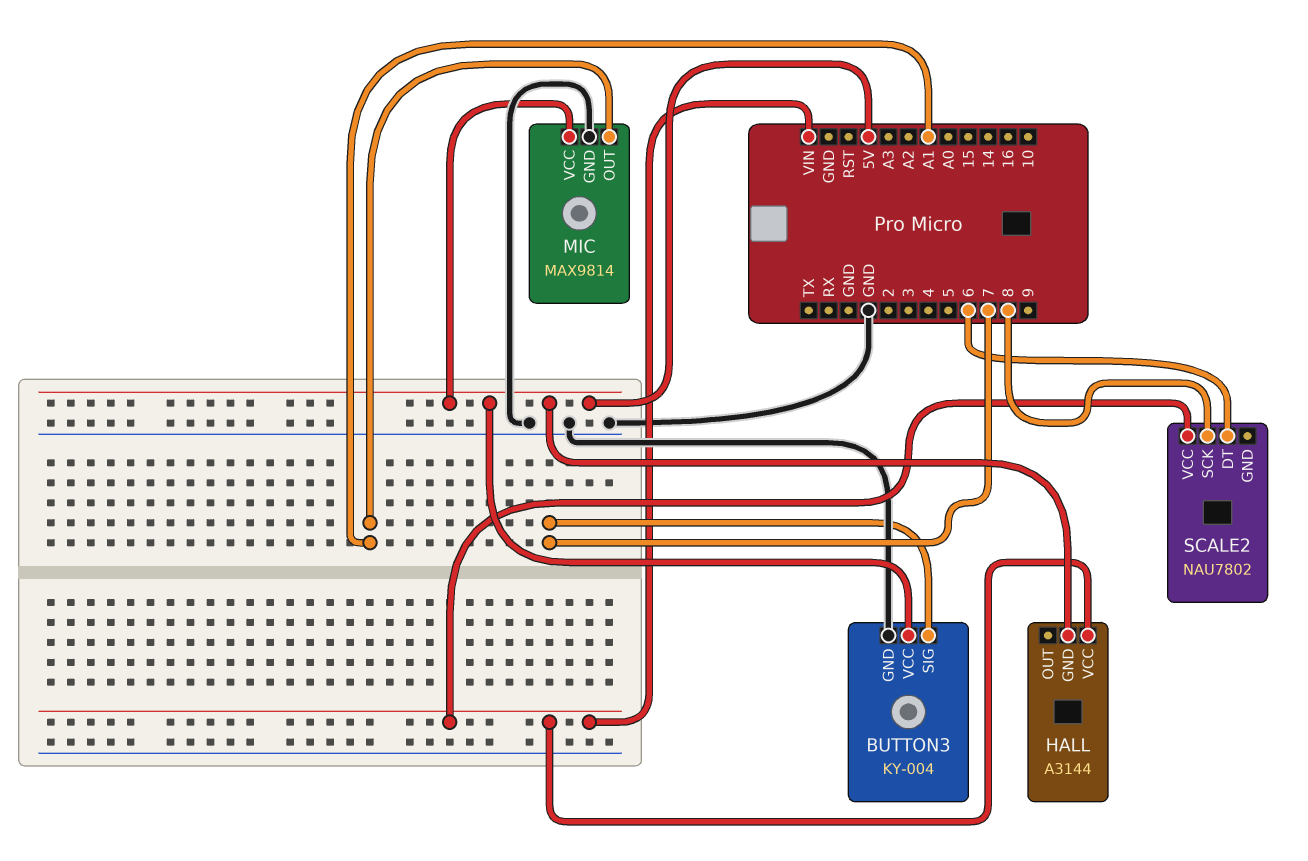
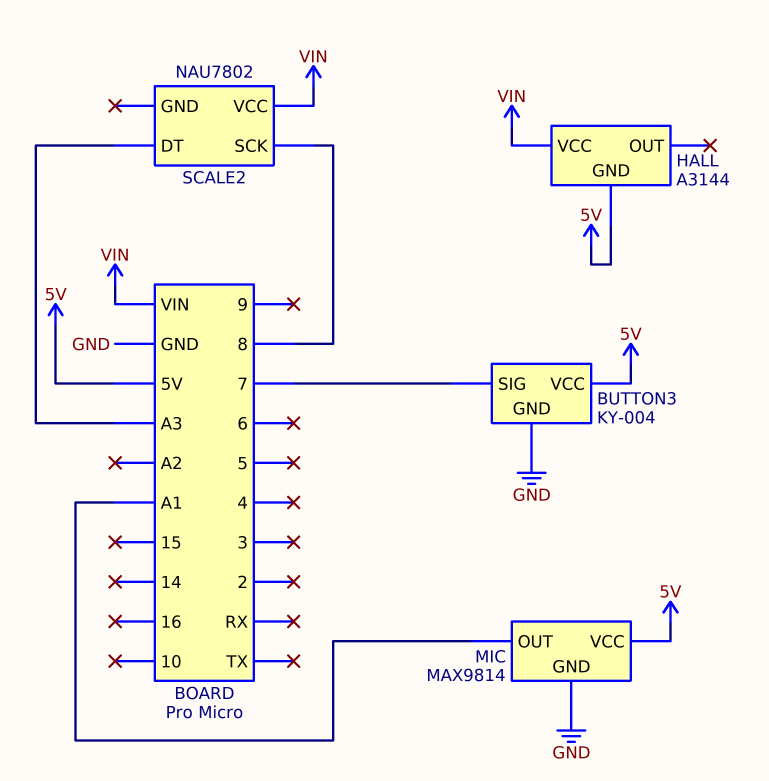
SCALE2 pin DT: 6 -> A3

